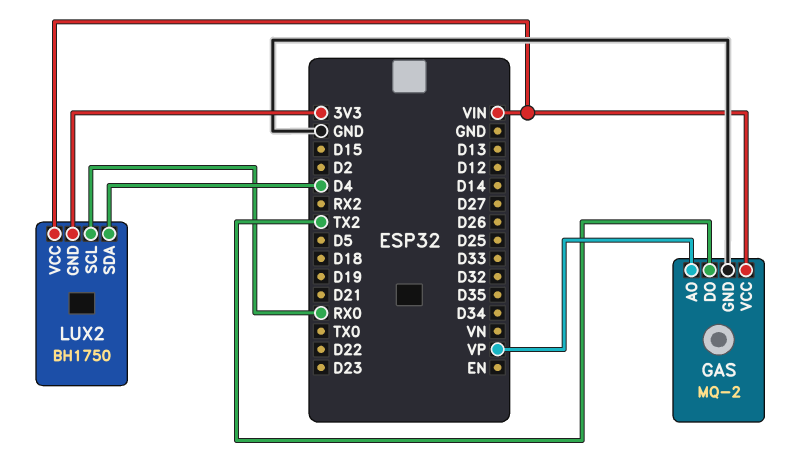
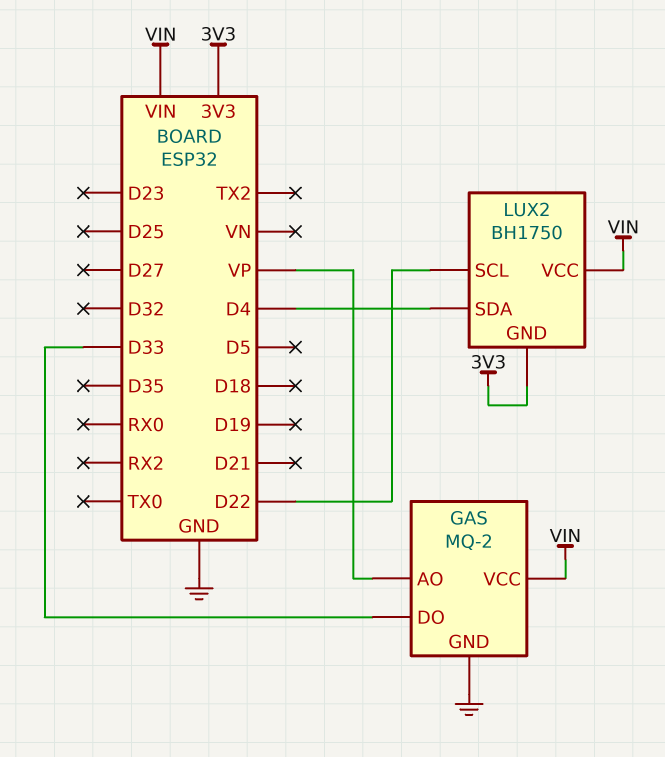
GAS pin DO: TX2 -> D33
LUX2 pin SCL: RX0 -> D22

